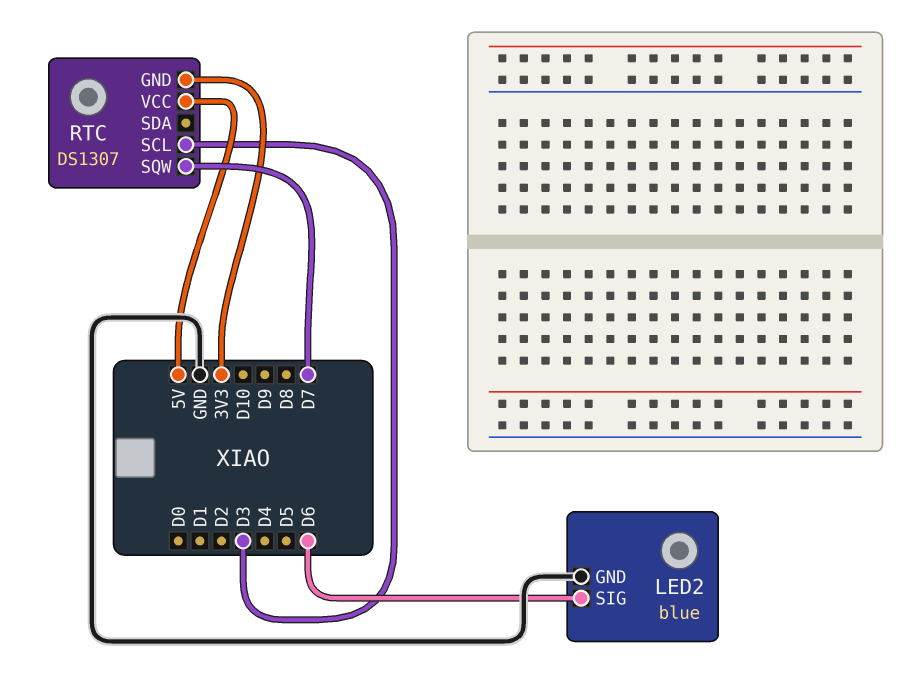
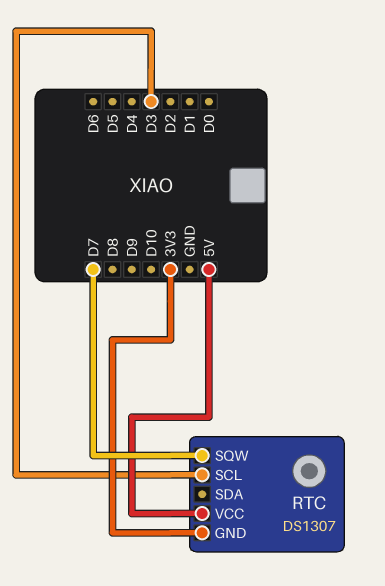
LED2: blue -> none
LED2 pin GND: GND -> none
LED2 pin SIG: D6 -> none

